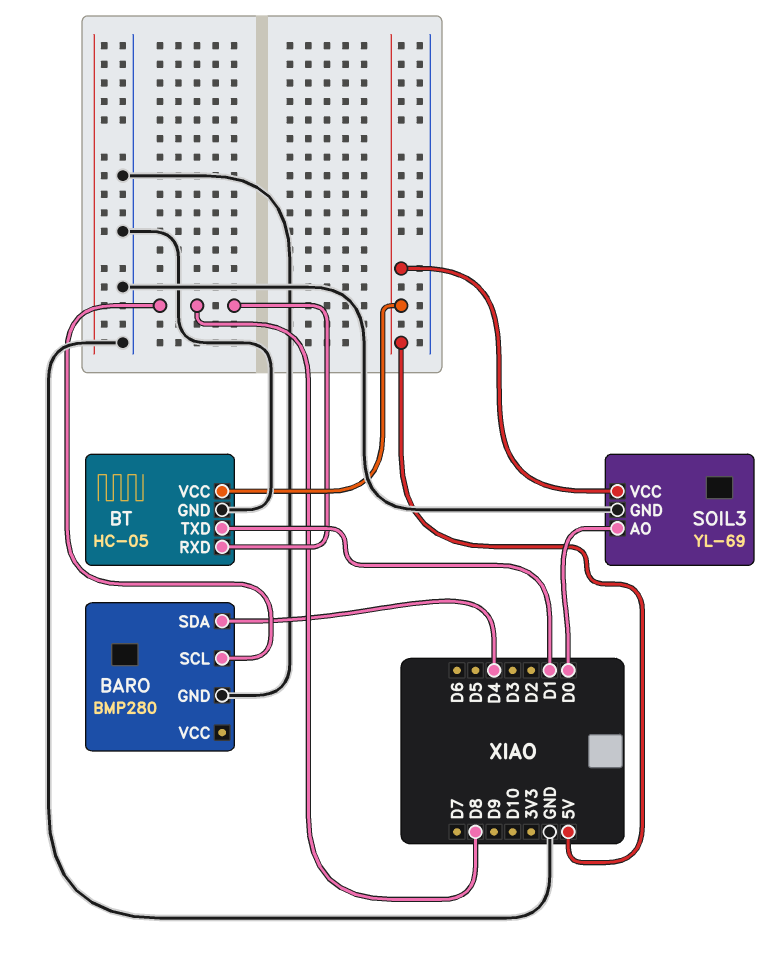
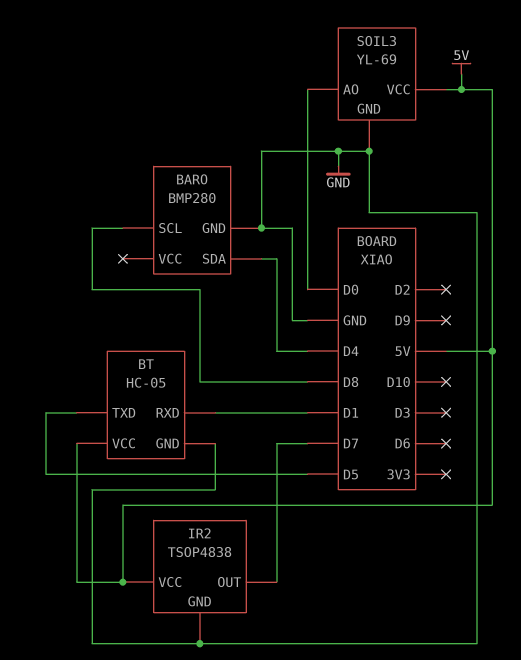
BT pin RXD: D8 -> D1
BT pin TXD: D1 -> D5
IR2: none -> TSOP4838
IR2 pin GND: none -> GND
IR2 pin OUT: none -> D7
IR2 pin VCC: none -> 5V

